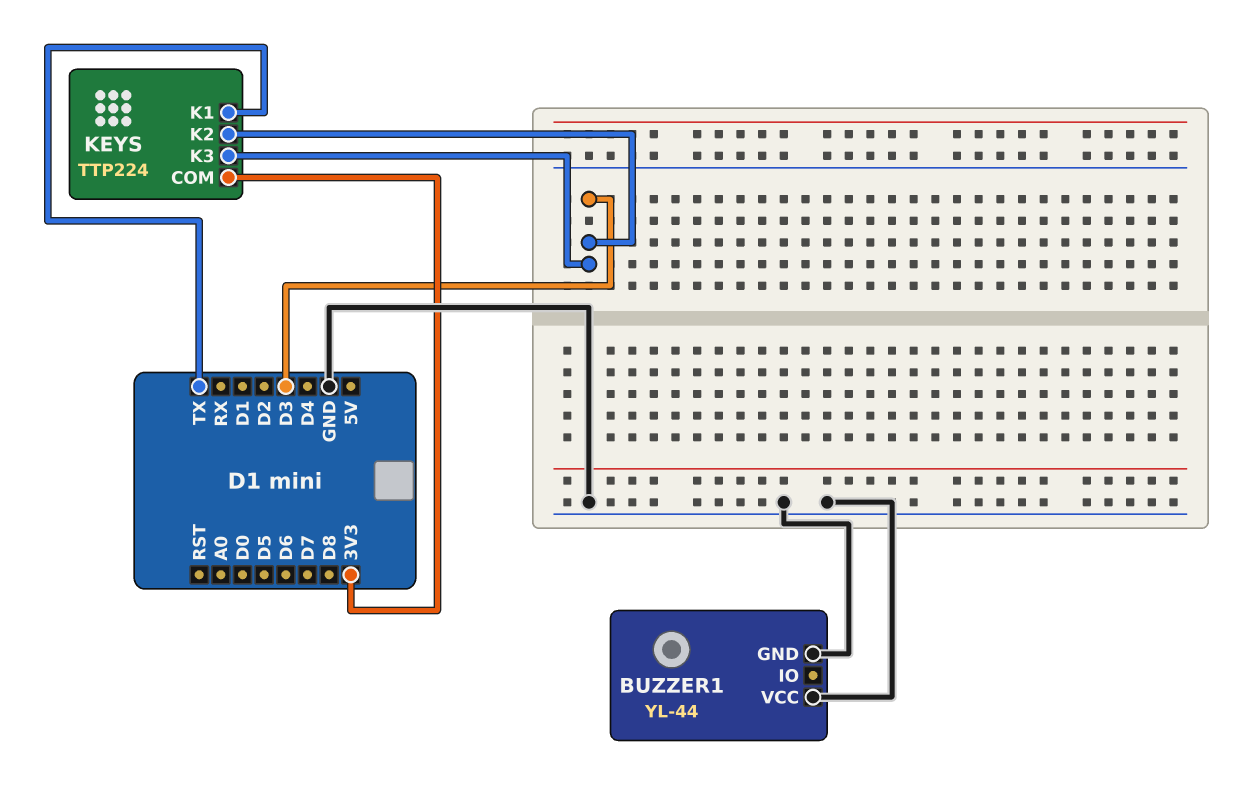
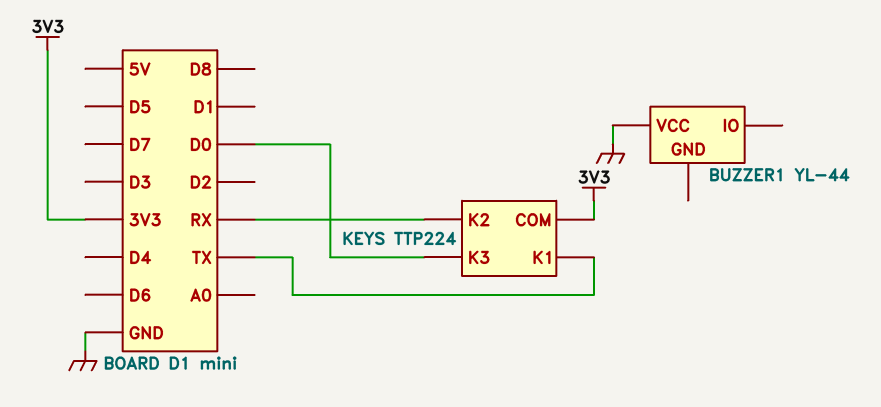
BUZZER1 pin GND: GND -> none
KEYS pin K2: D3 -> RX
KEYS pin K3: D3 -> D0

